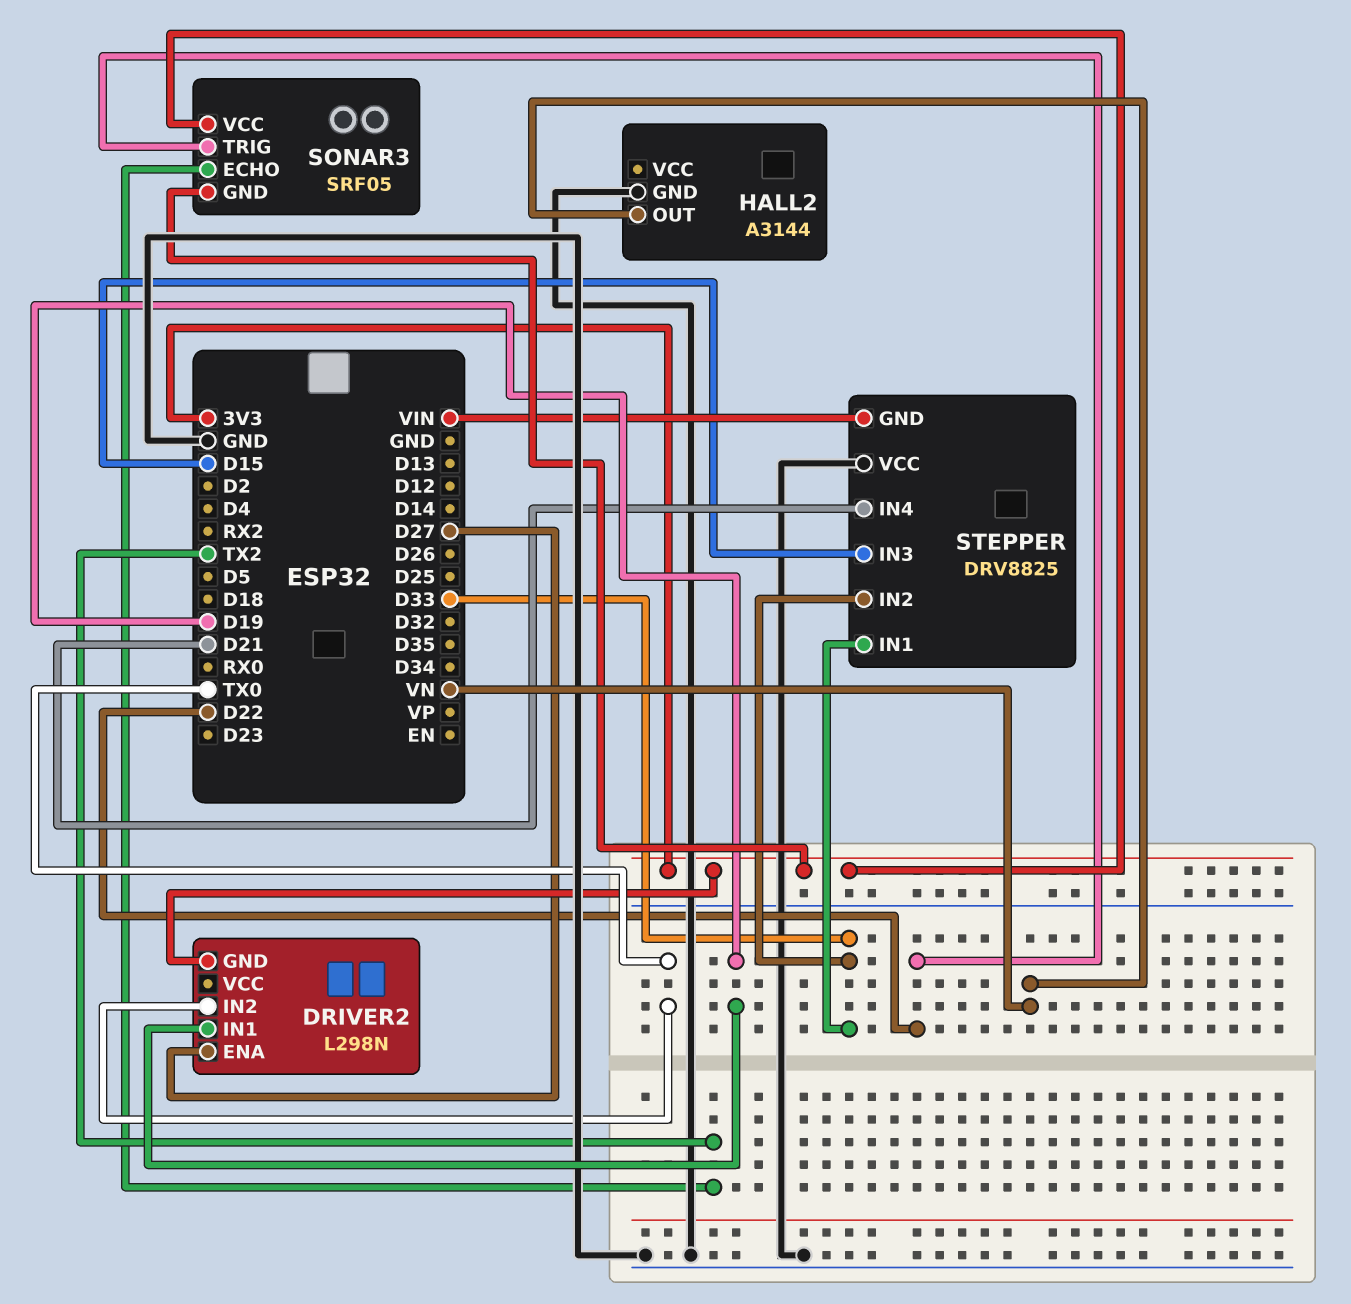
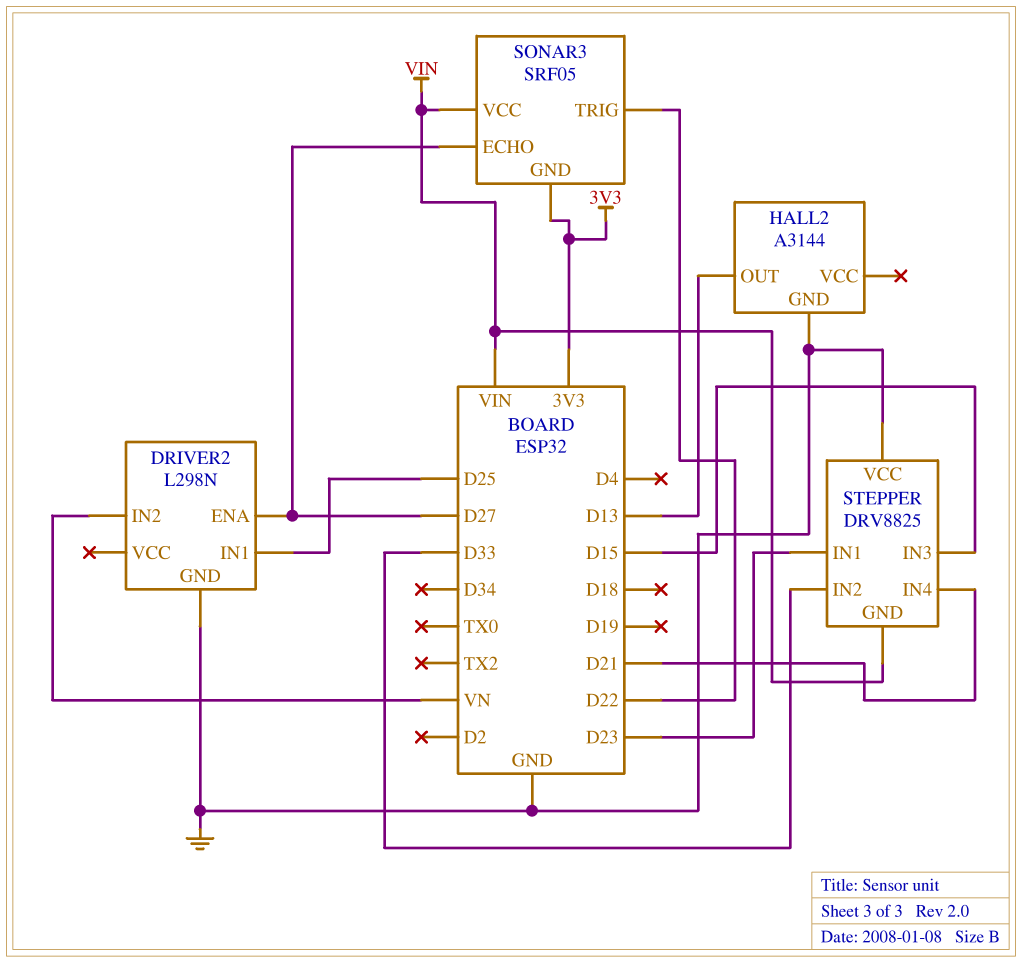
DRIVER2 pin GND: 3V3 -> GND
DRIVER2 pin IN1: D19 -> D25
DRIVER2 pin IN2: TX0 -> VN
HALL2 pin OUT: VN -> D13
SONAR3 pin ECHO: TX2 -> D27
SONAR3 pin VCC: 3V3 -> VIN
STEPPER pin IN1: D33 -> D23

